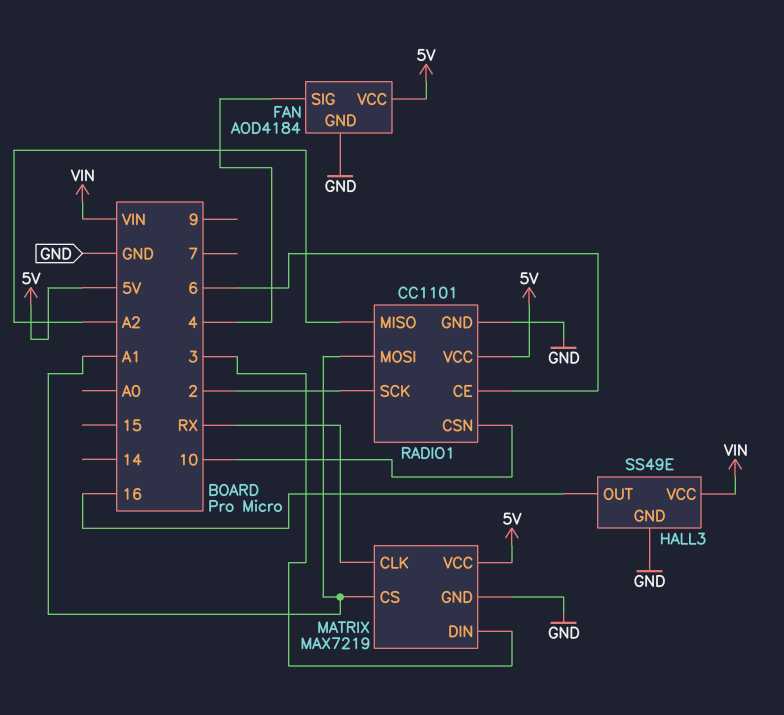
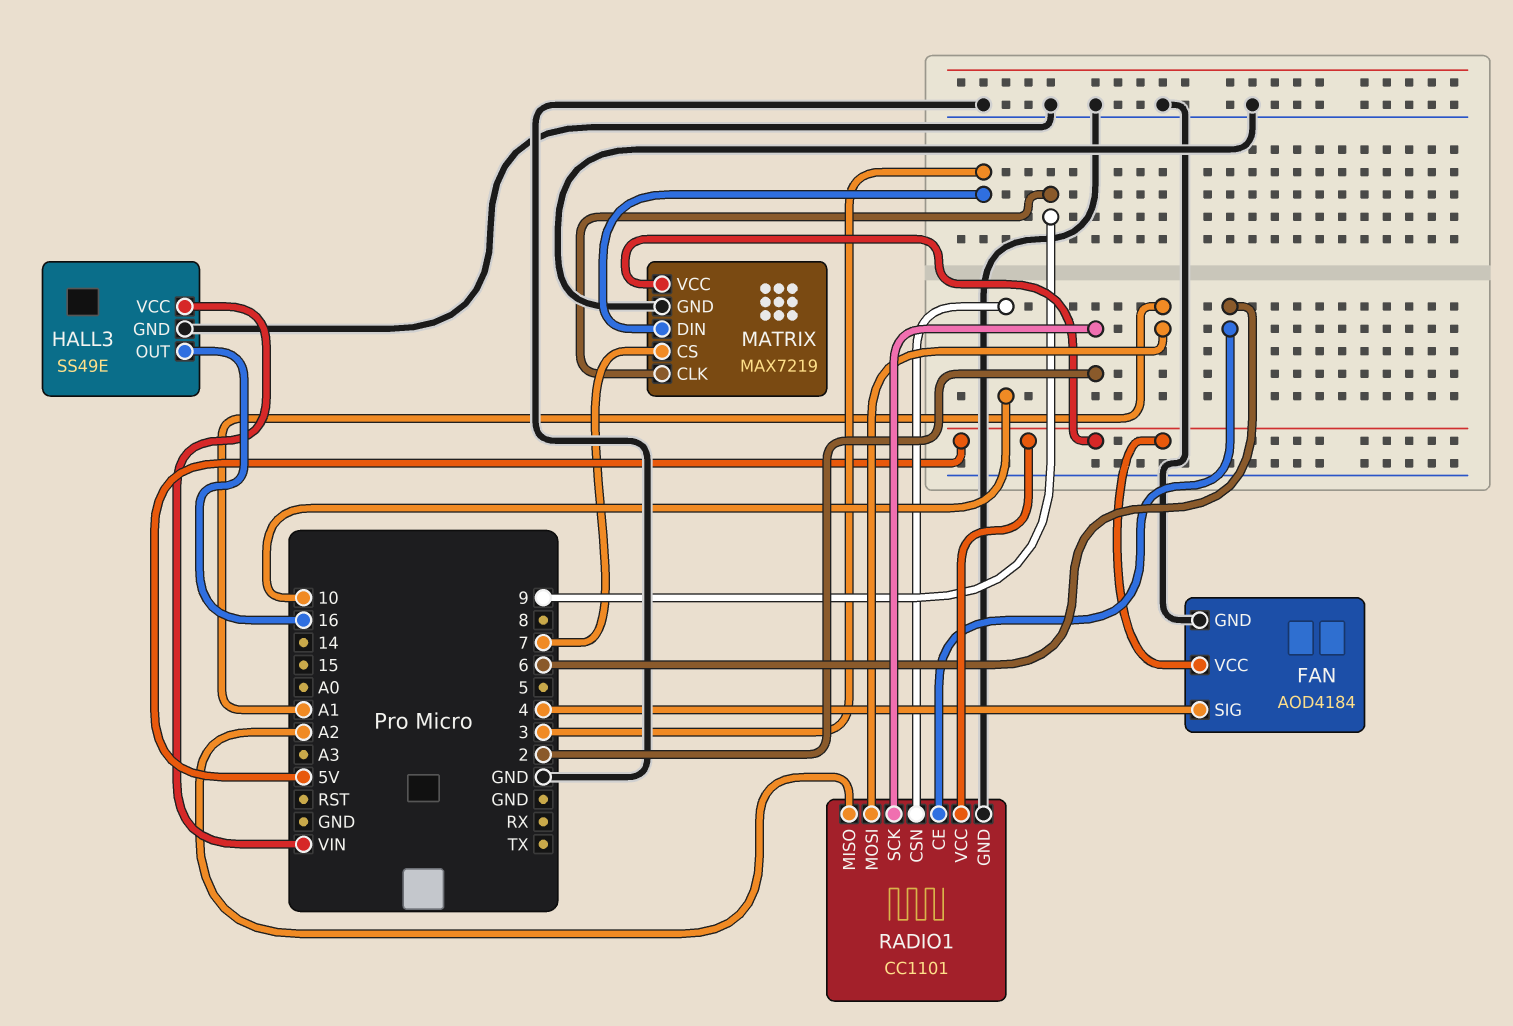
MATRIX pin CLK: RX -> 9
MATRIX pin CS: A1 -> 7

